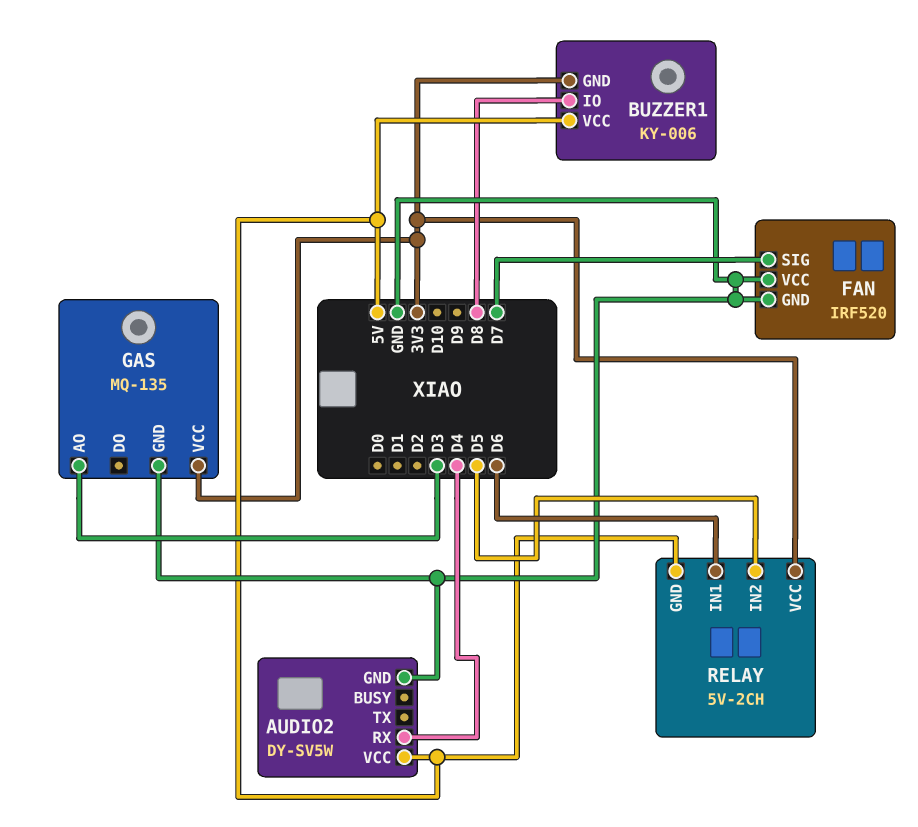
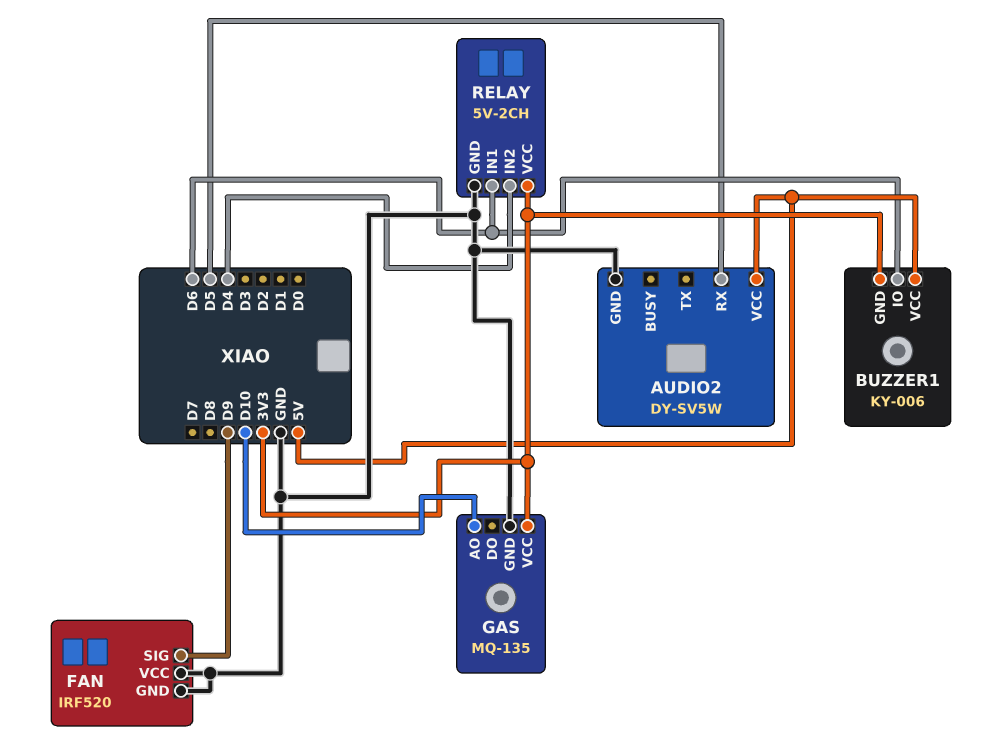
AUDIO2 pin RX: D4 -> D5
BUZZER1 pin IO: D8 -> D6
FAN pin SIG: D7 -> D9
GAS pin AO: D3 -> D10
RELAY pin GND: 5V -> GND
RELAY pin IN2: D5 -> D4

